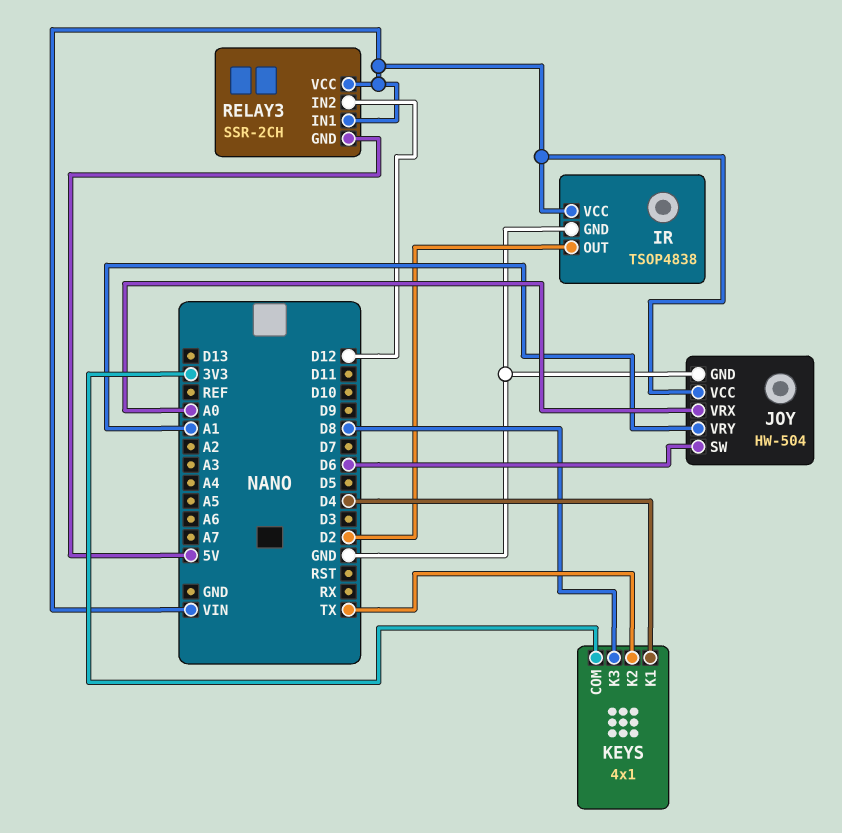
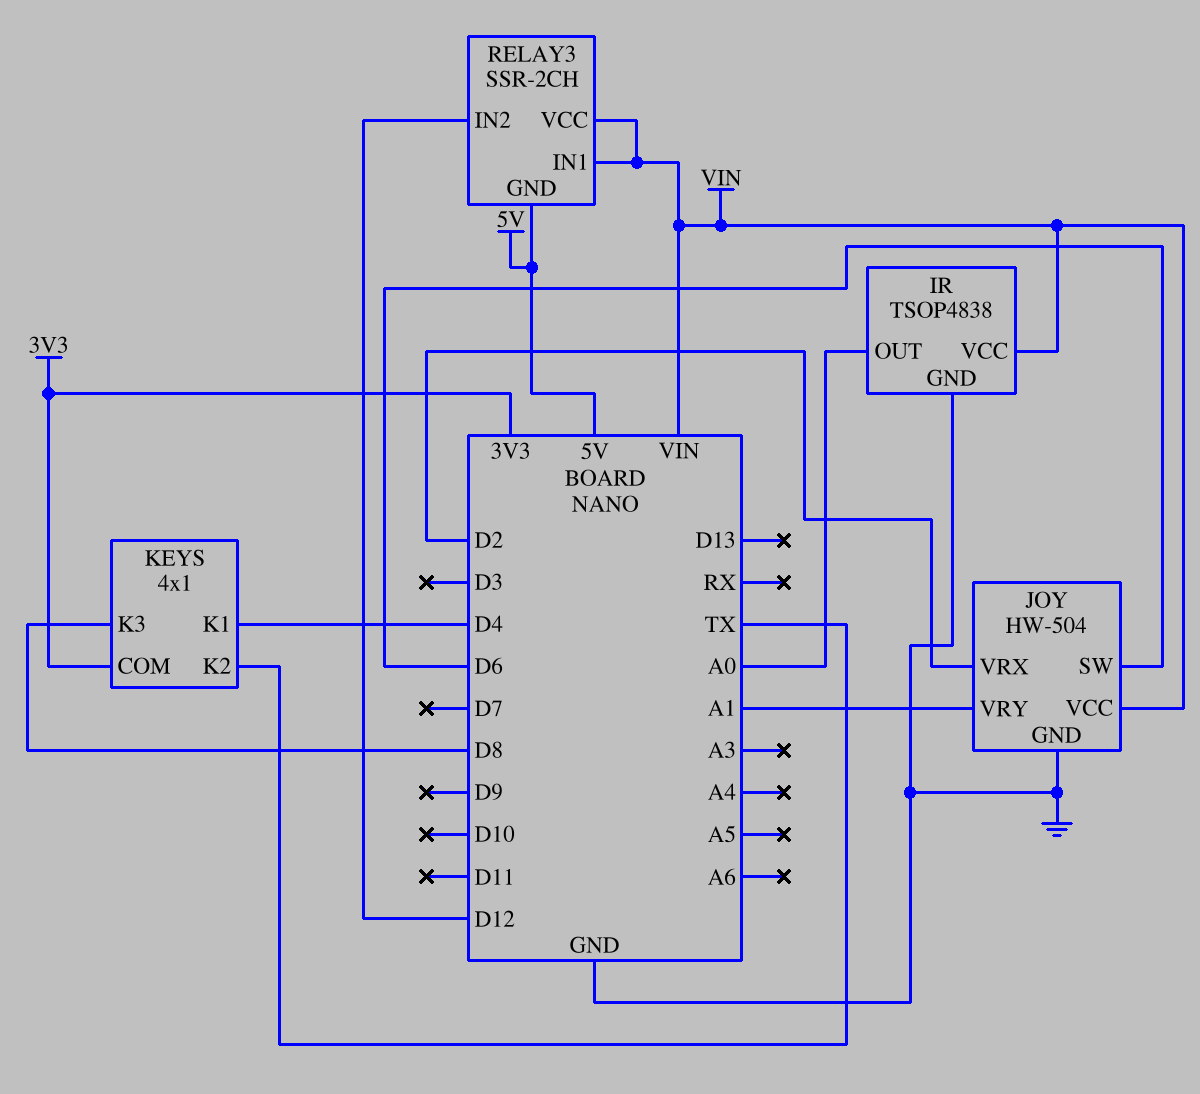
IR pin OUT: D2 -> A0
JOY pin VRX: A0 -> D2

